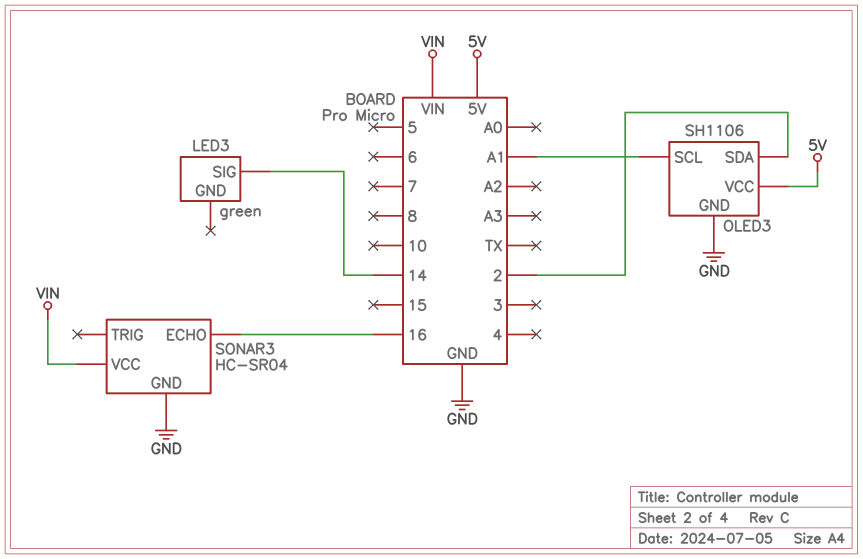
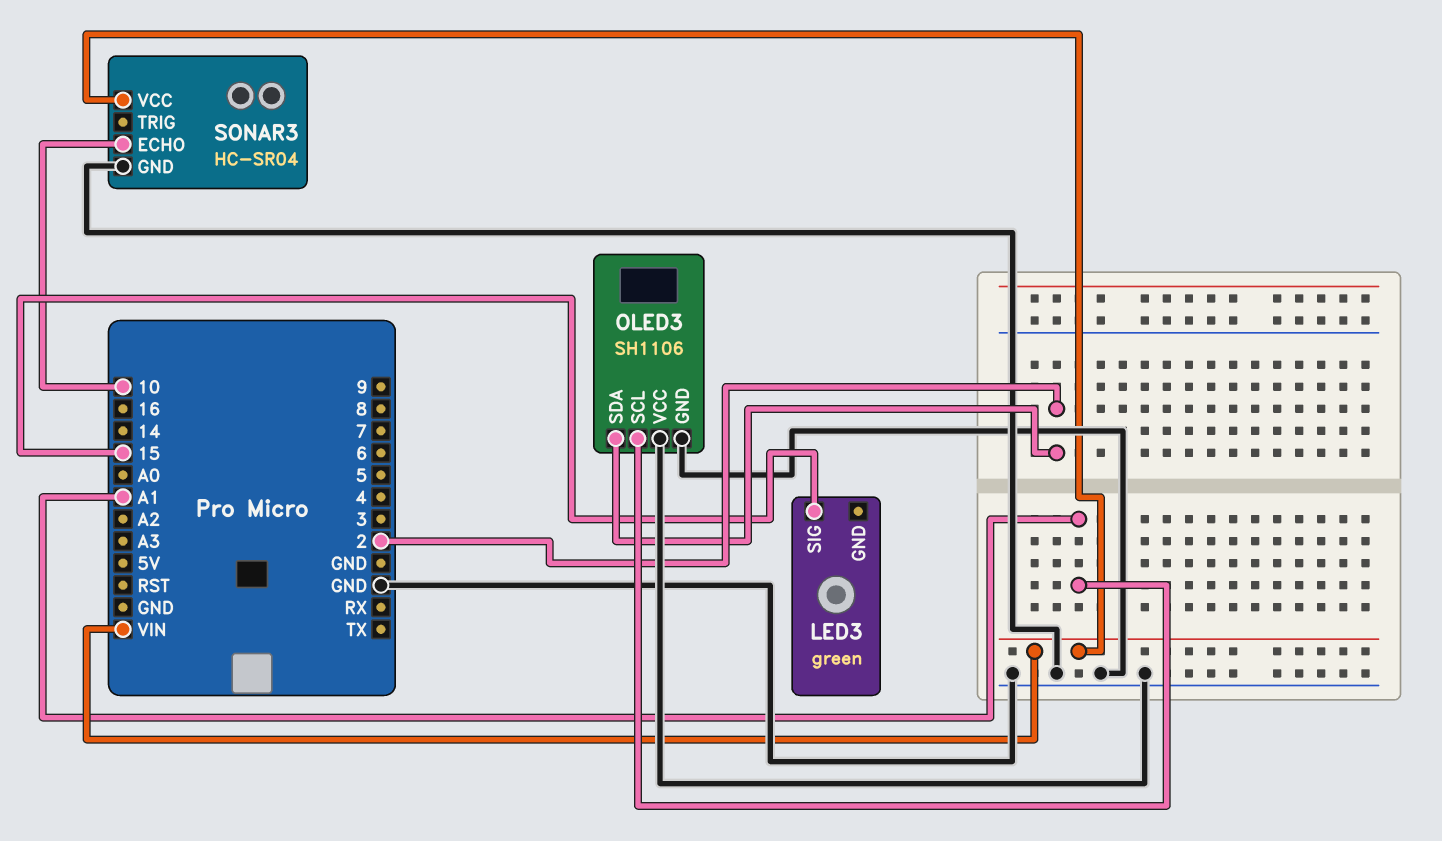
LED3 pin SIG: 14 -> 15
OLED3 pin VCC: 5V -> GND
SONAR3 pin ECHO: 16 -> 10

